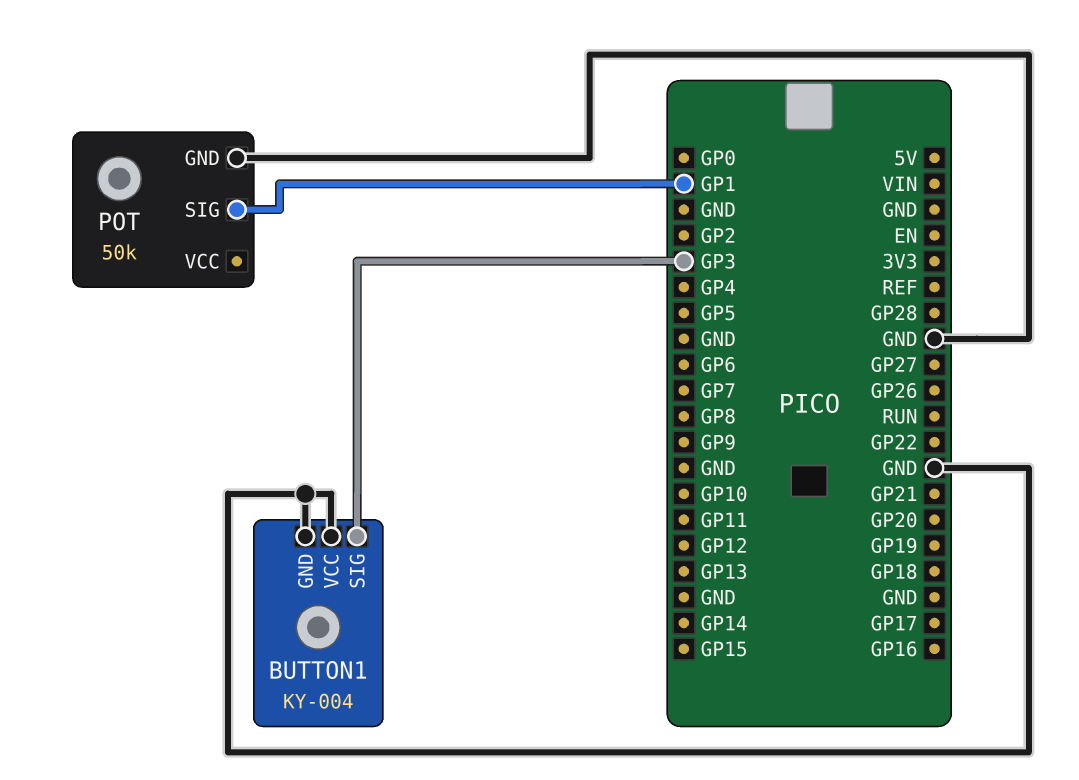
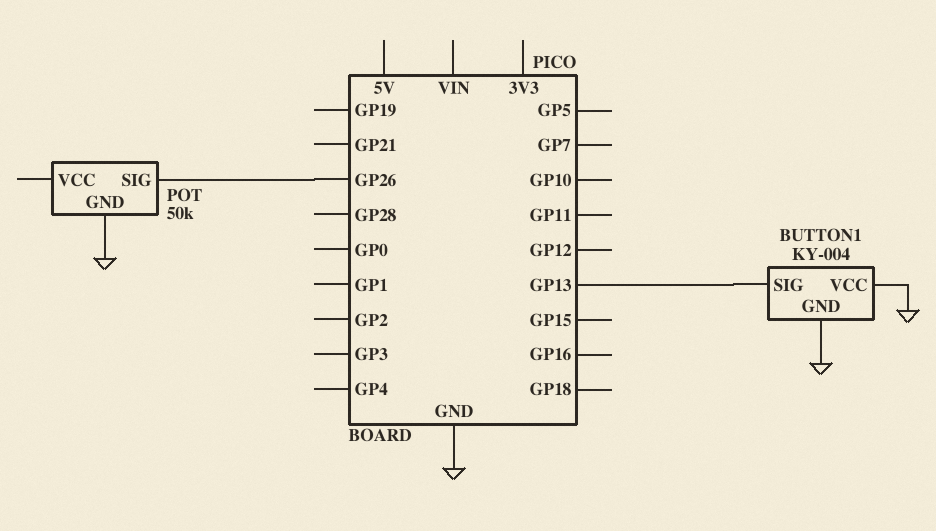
BUTTON1 pin SIG: GP3 -> GP13
POT pin SIG: GP1 -> GP26

